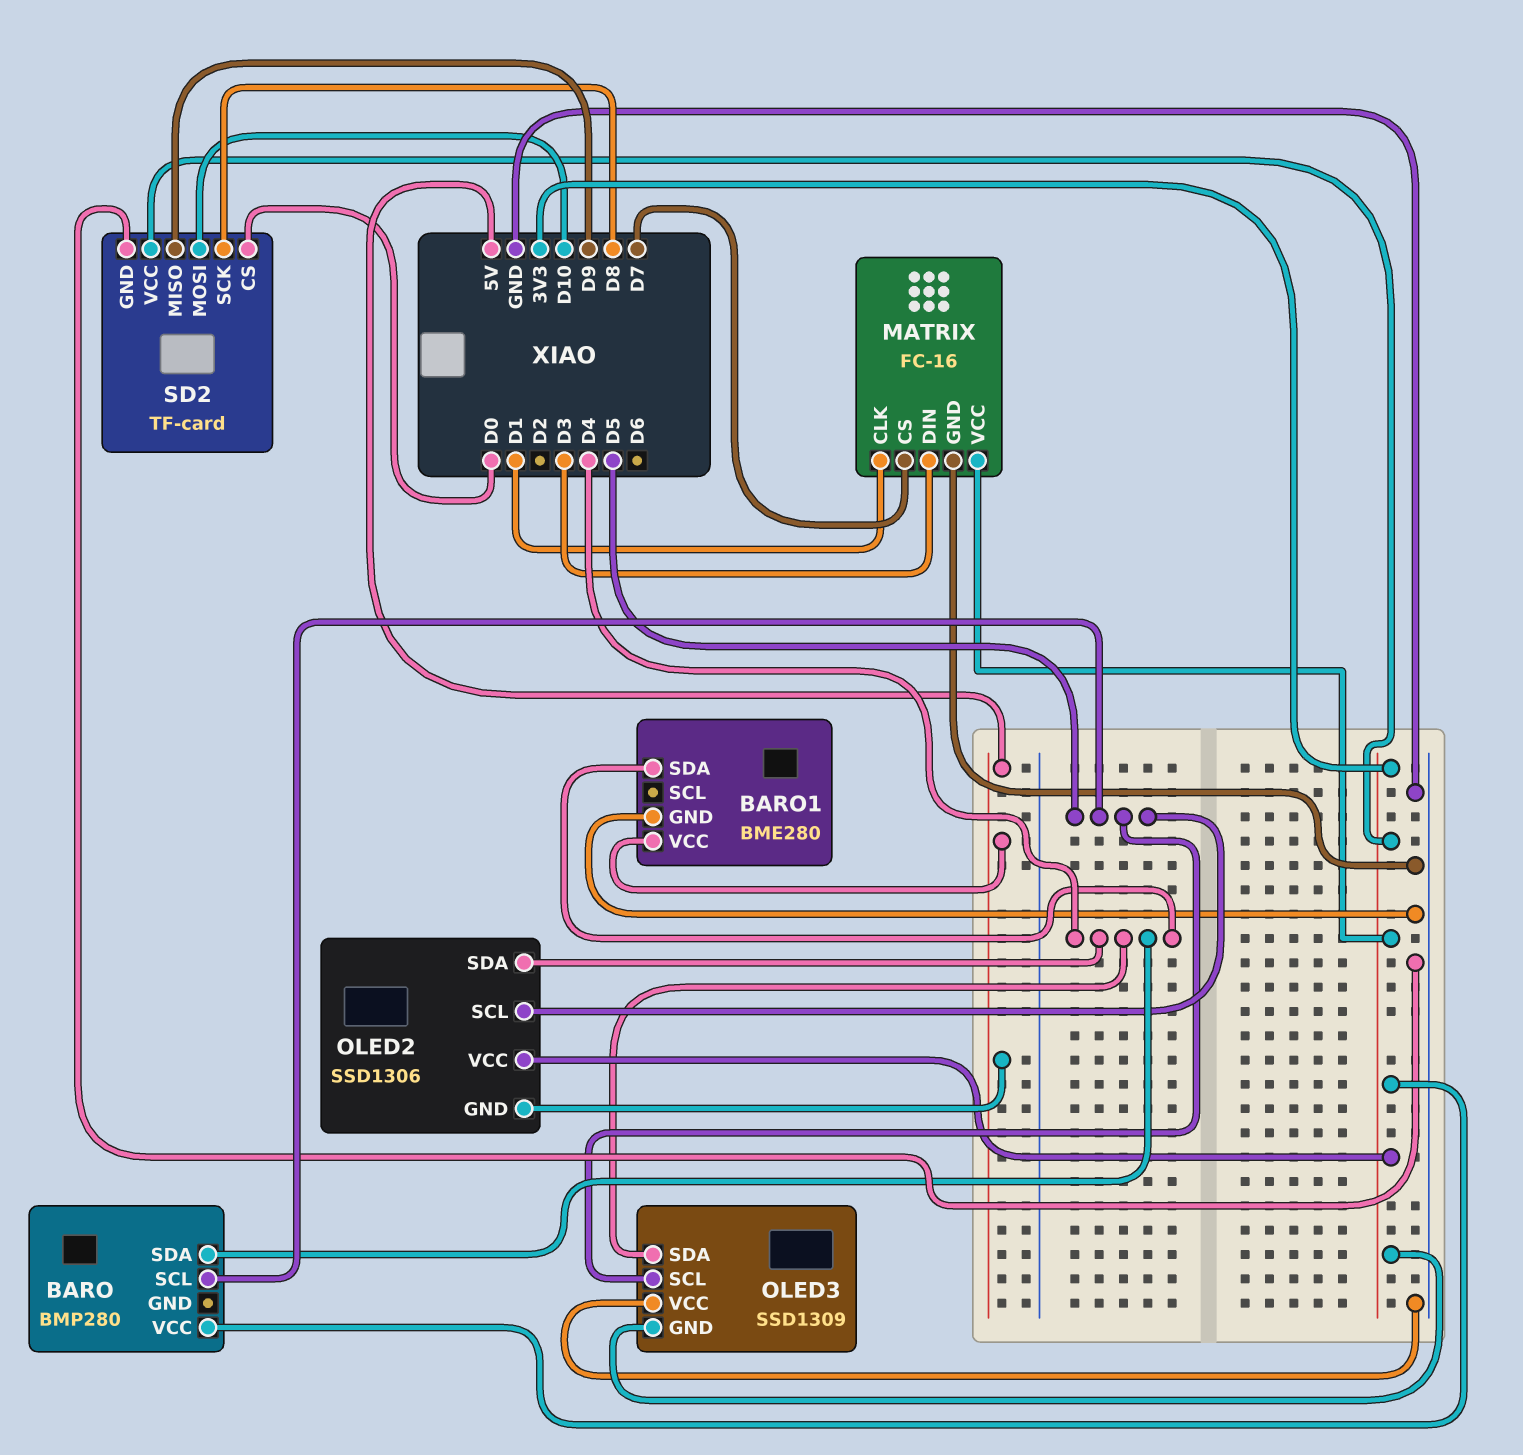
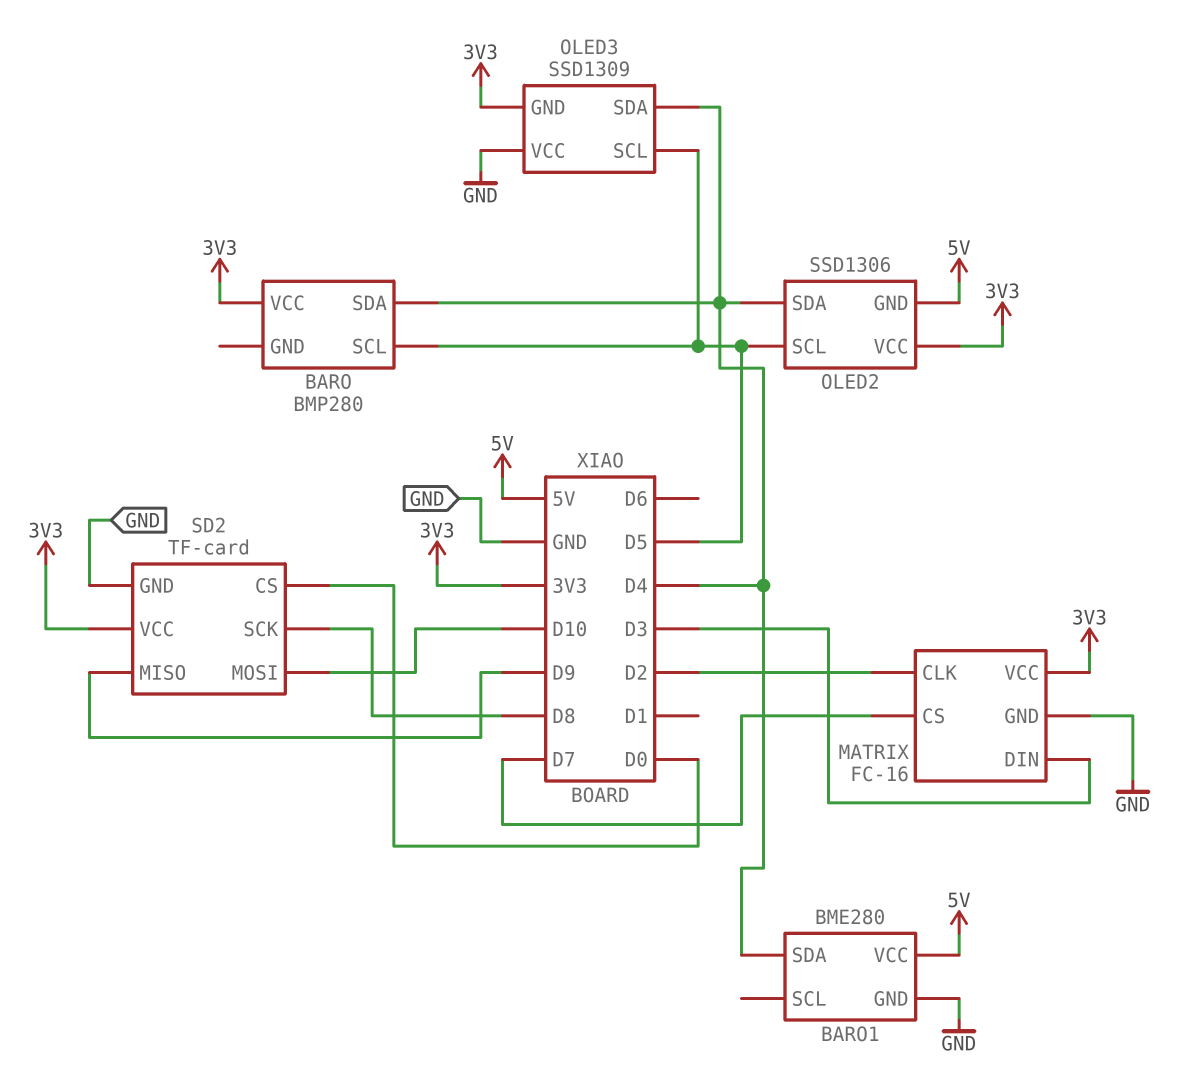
MATRIX pin CLK: D1 -> D2

